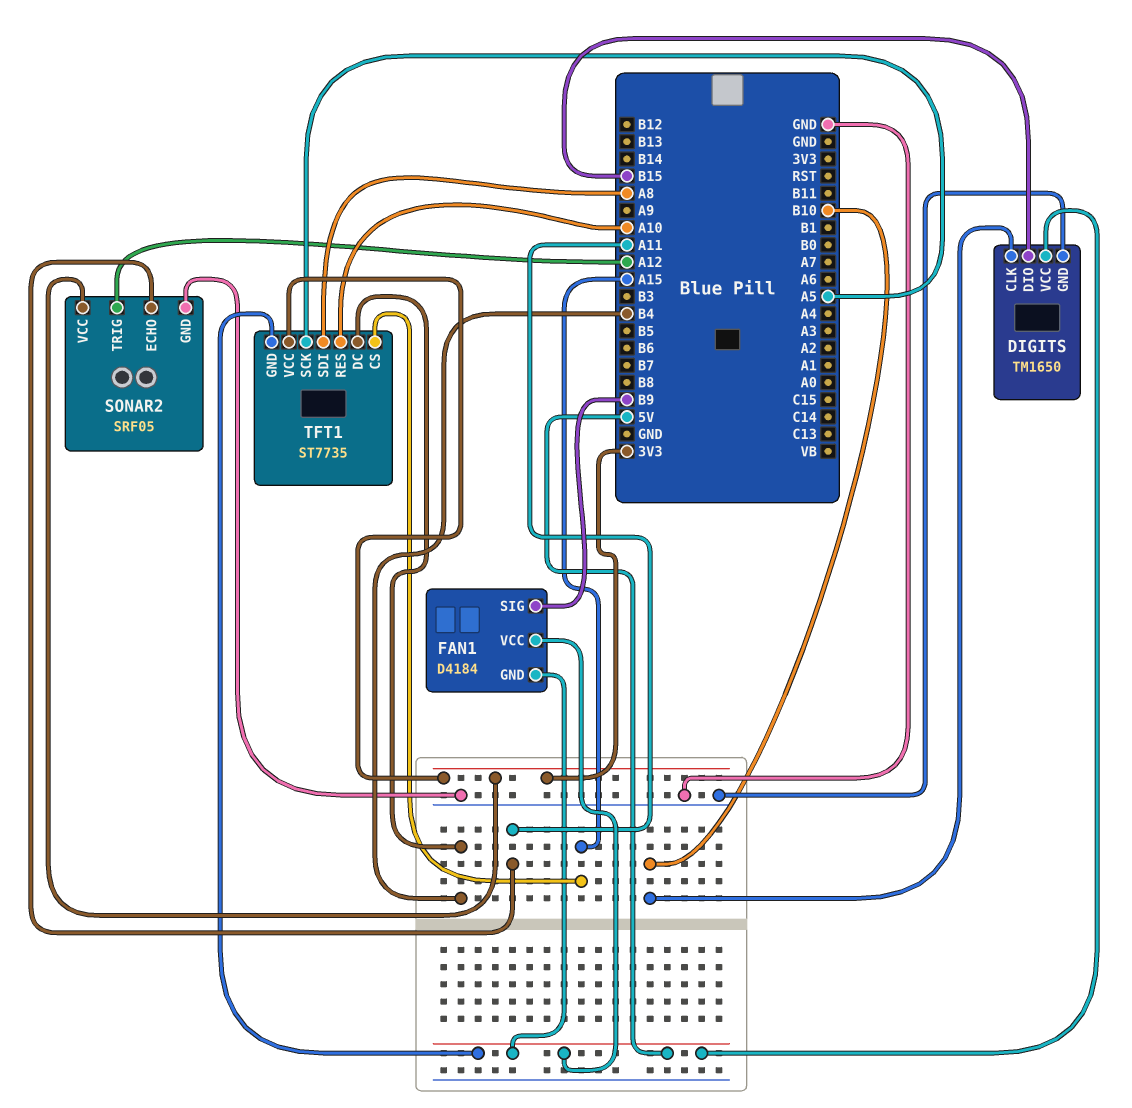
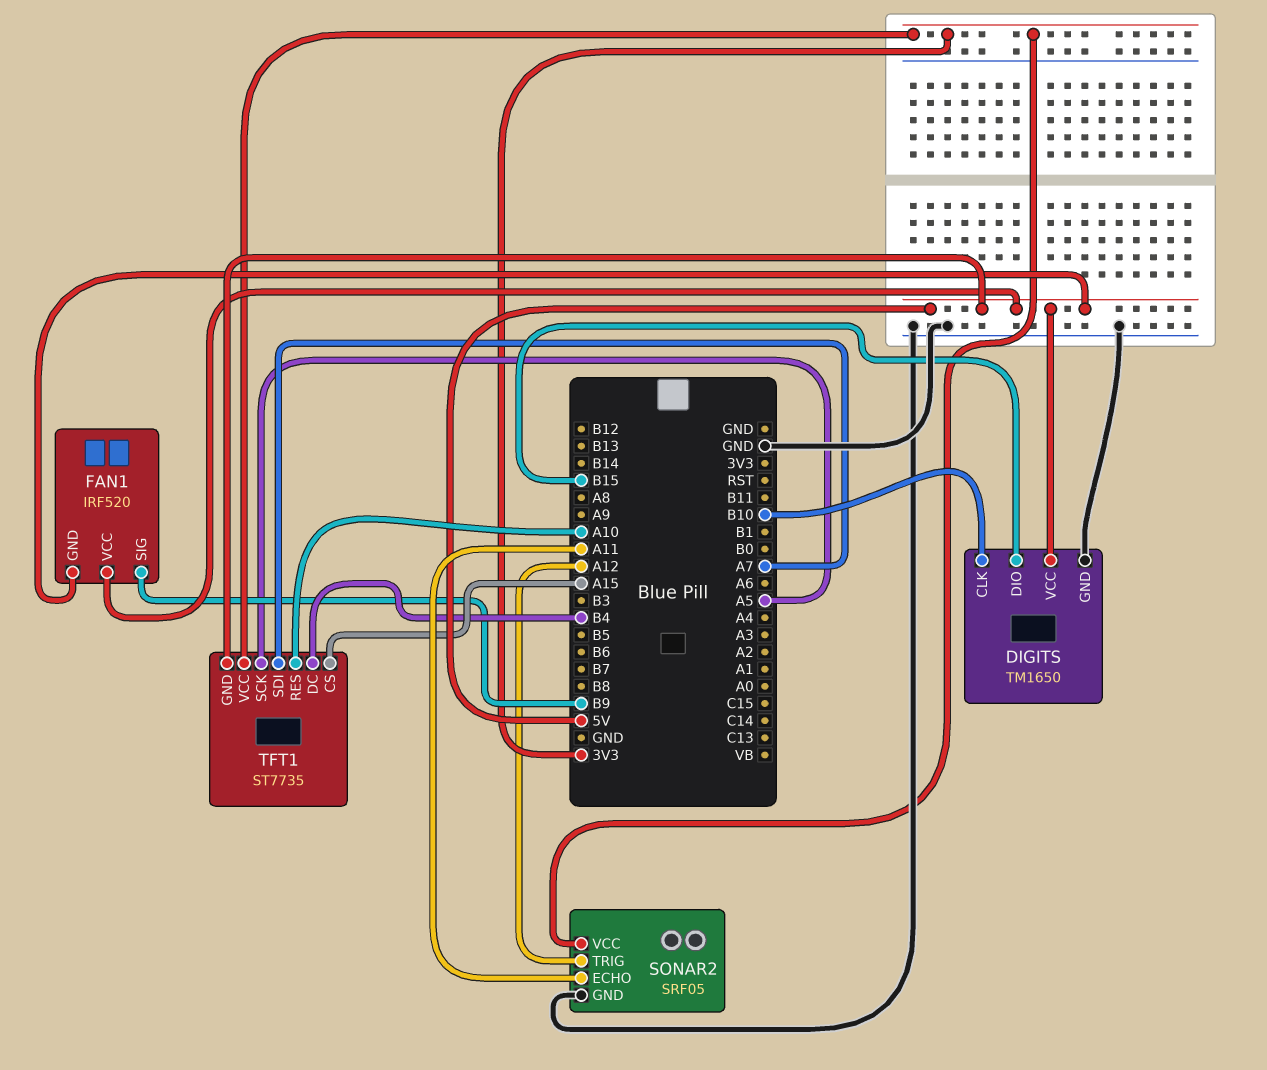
FAN1: D4184 -> IRF520
TFT1 pin SDI: A8 -> A7

